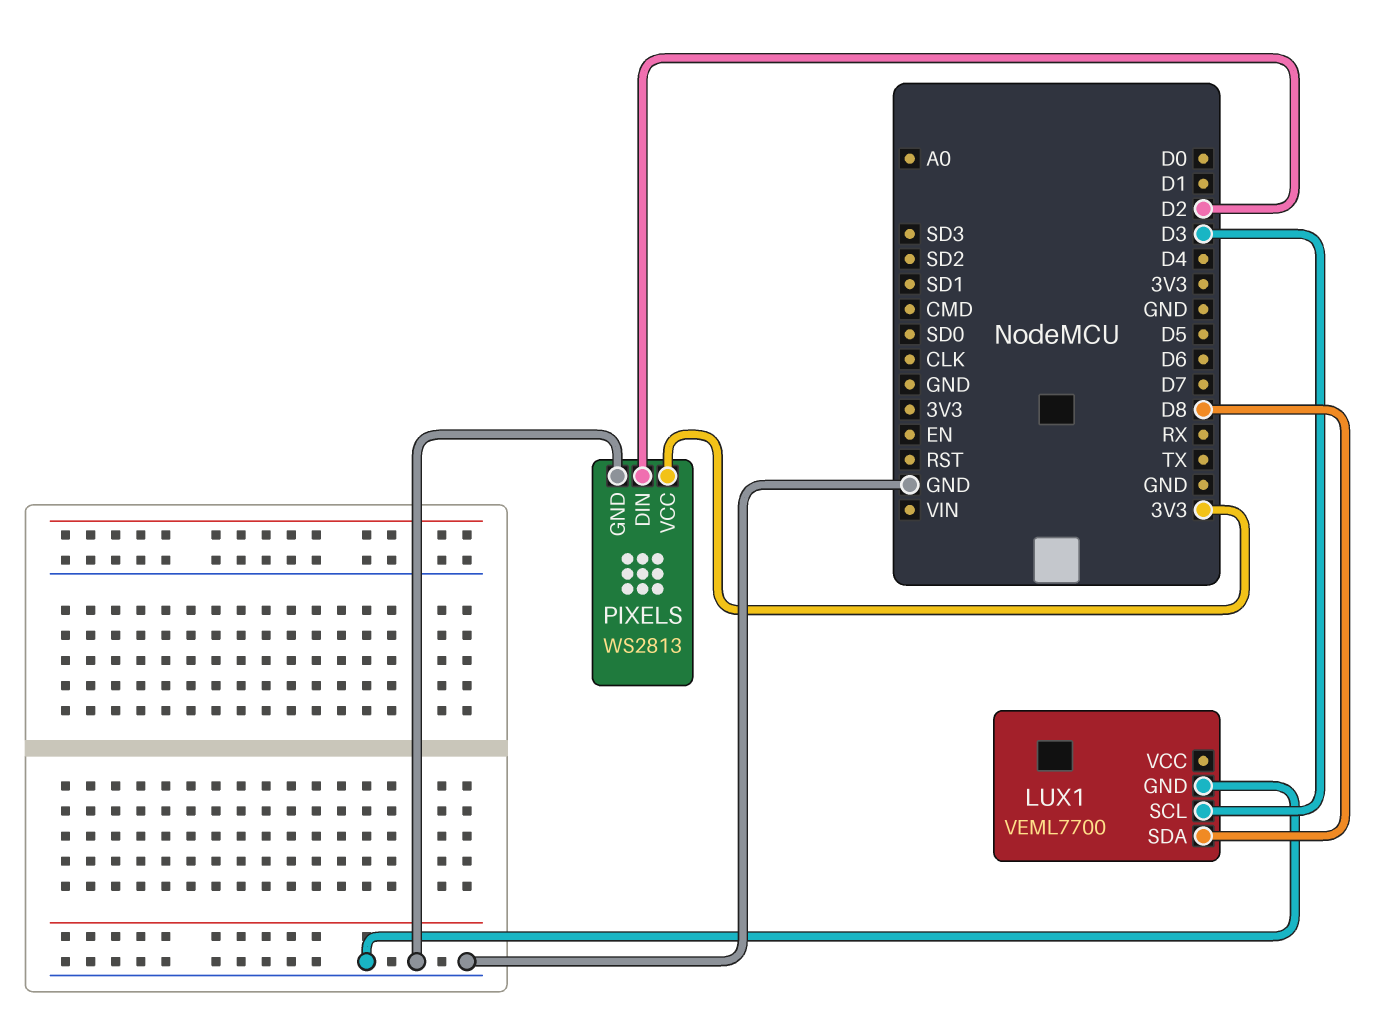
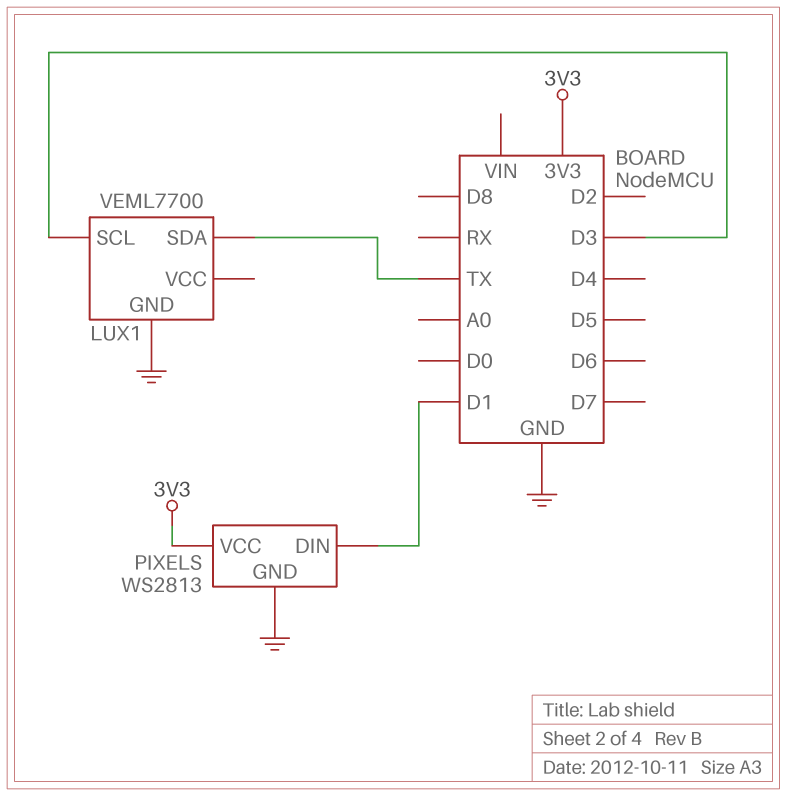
LUX1 pin SDA: D8 -> TX
PIXELS pin DIN: D2 -> D1

